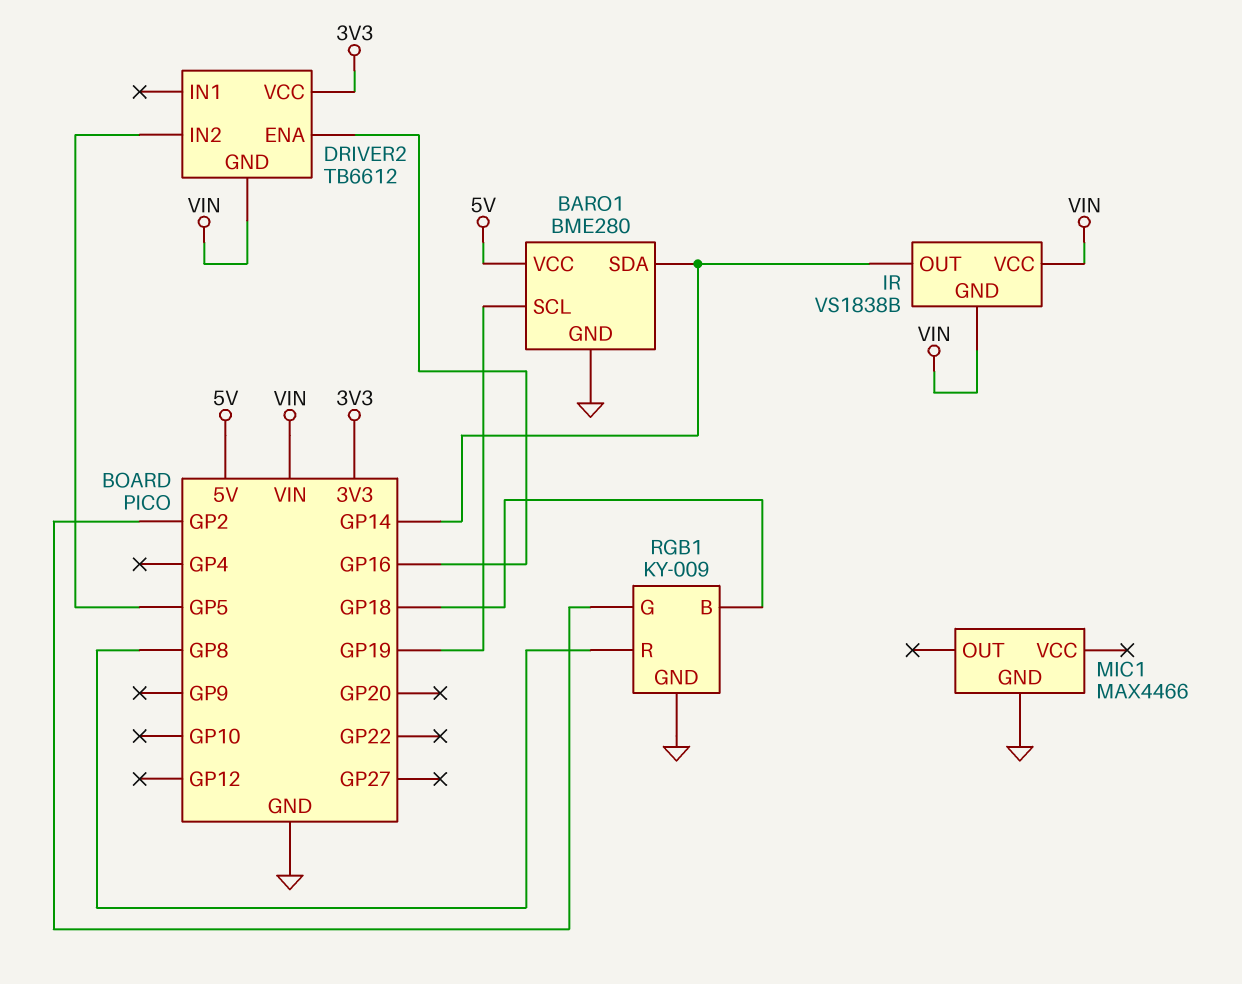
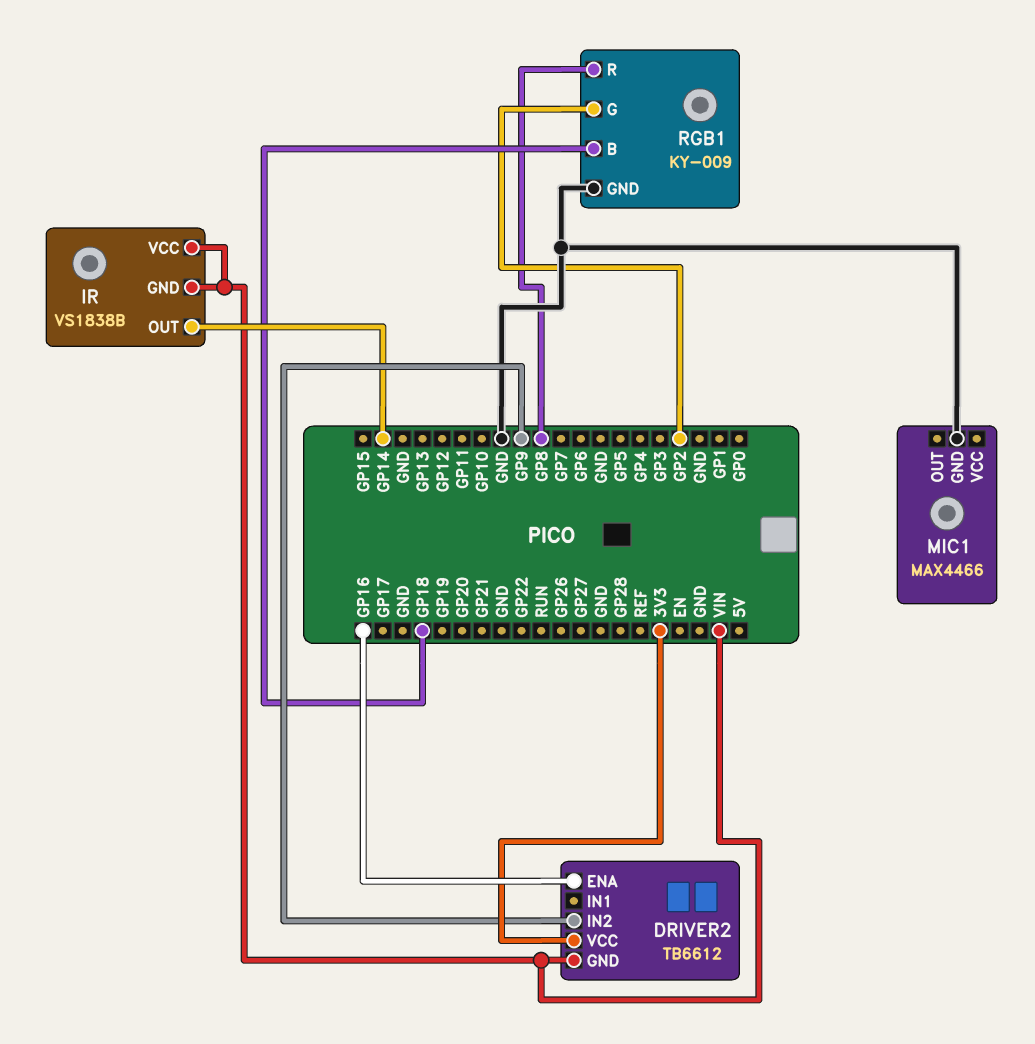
BARO1: BME280 -> none
BARO1 pin GND: GND -> none
BARO1 pin SCL: GP19 -> none
BARO1 pin SDA: GP14 -> none
BARO1 pin VCC: 5V -> none
DRIVER2 pin IN2: GP5 -> GP9

